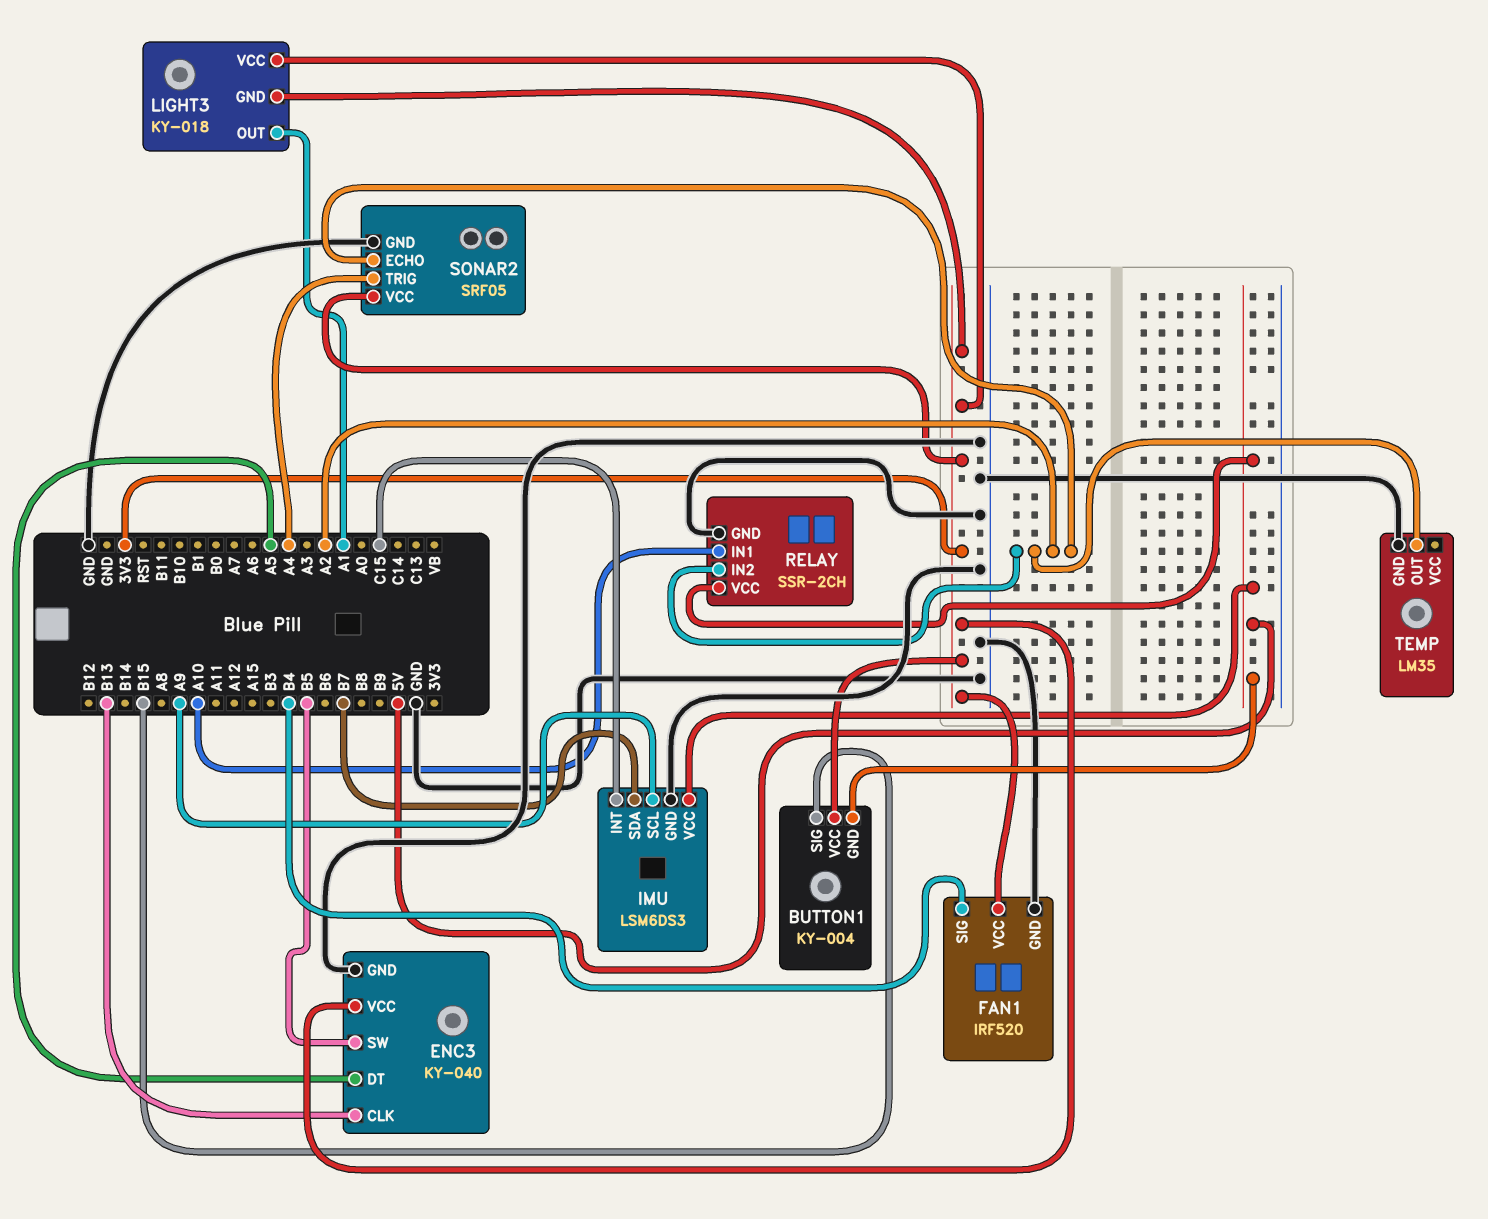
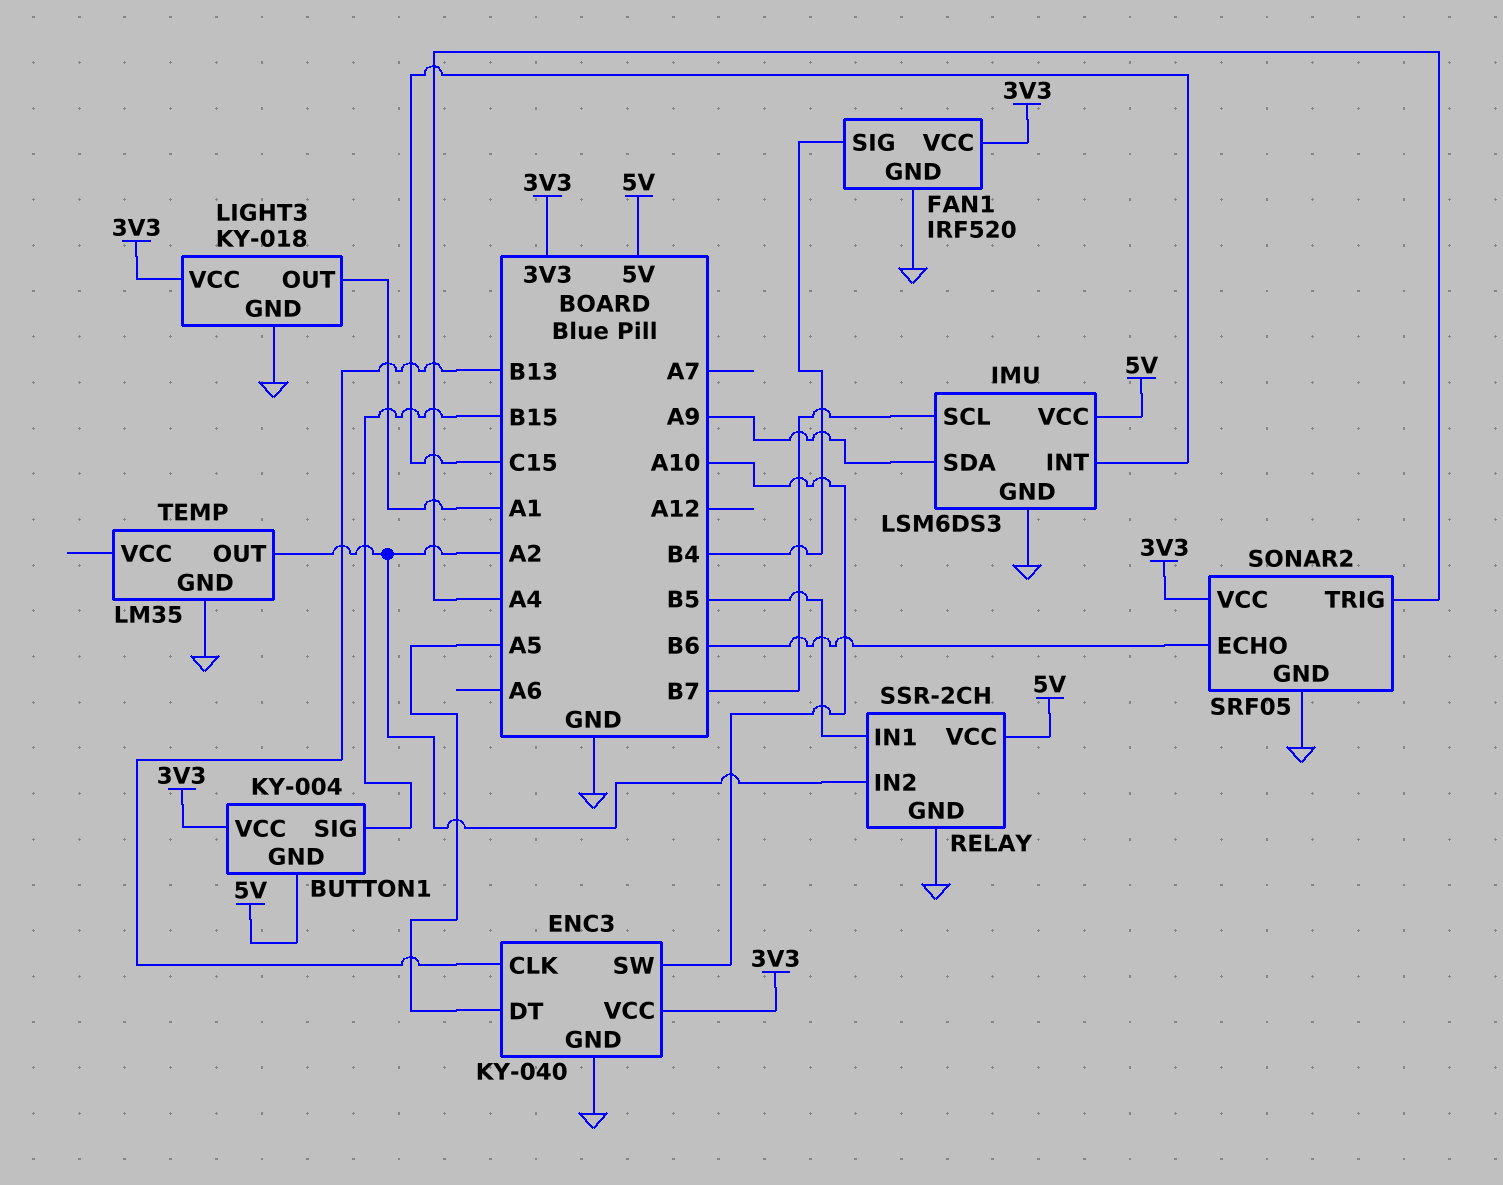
ENC3 pin SW: B5 -> A10
IMU pin SCL: A9 -> B7
IMU pin SDA: B7 -> A9
LIGHT3 pin GND: 3V3 -> GND
RELAY pin IN1: A10 -> B5
SONAR2 pin ECHO: A2 -> B6

